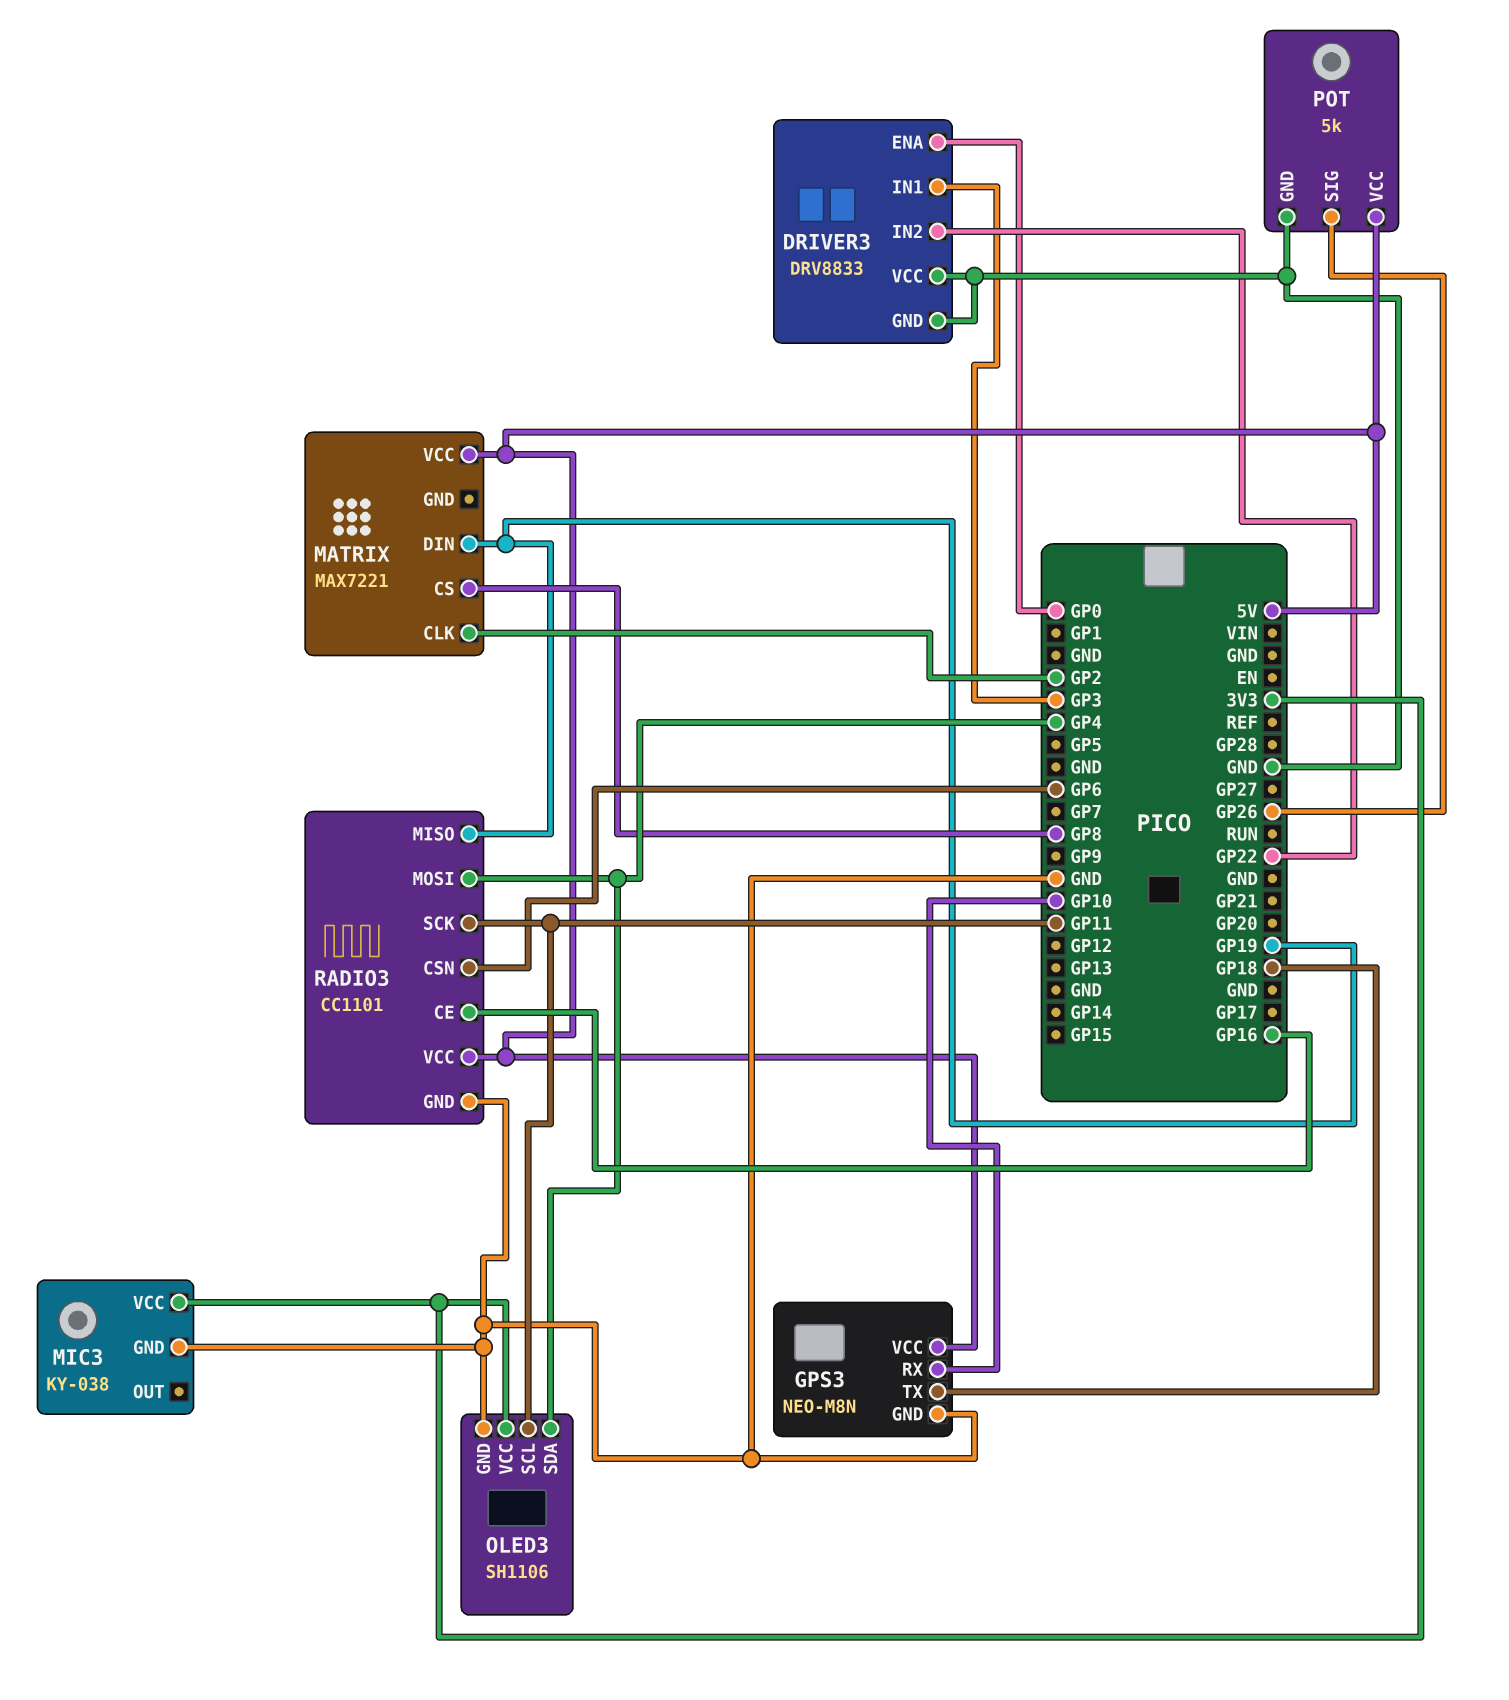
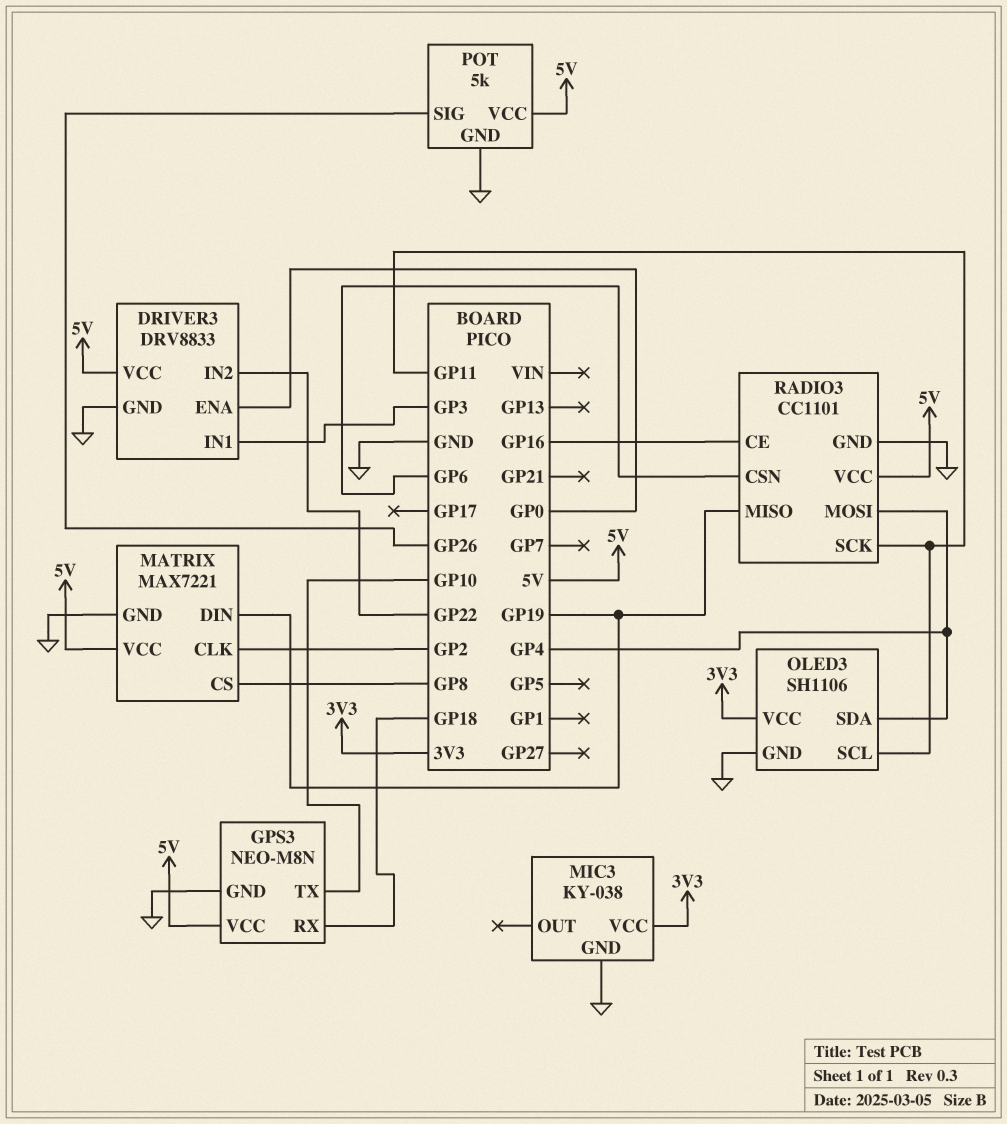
DRIVER3 pin VCC: GND -> 5V
GPS3 pin RX: GP10 -> GP18
GPS3 pin TX: GP18 -> GP10
MATRIX pin GND: none -> GND

